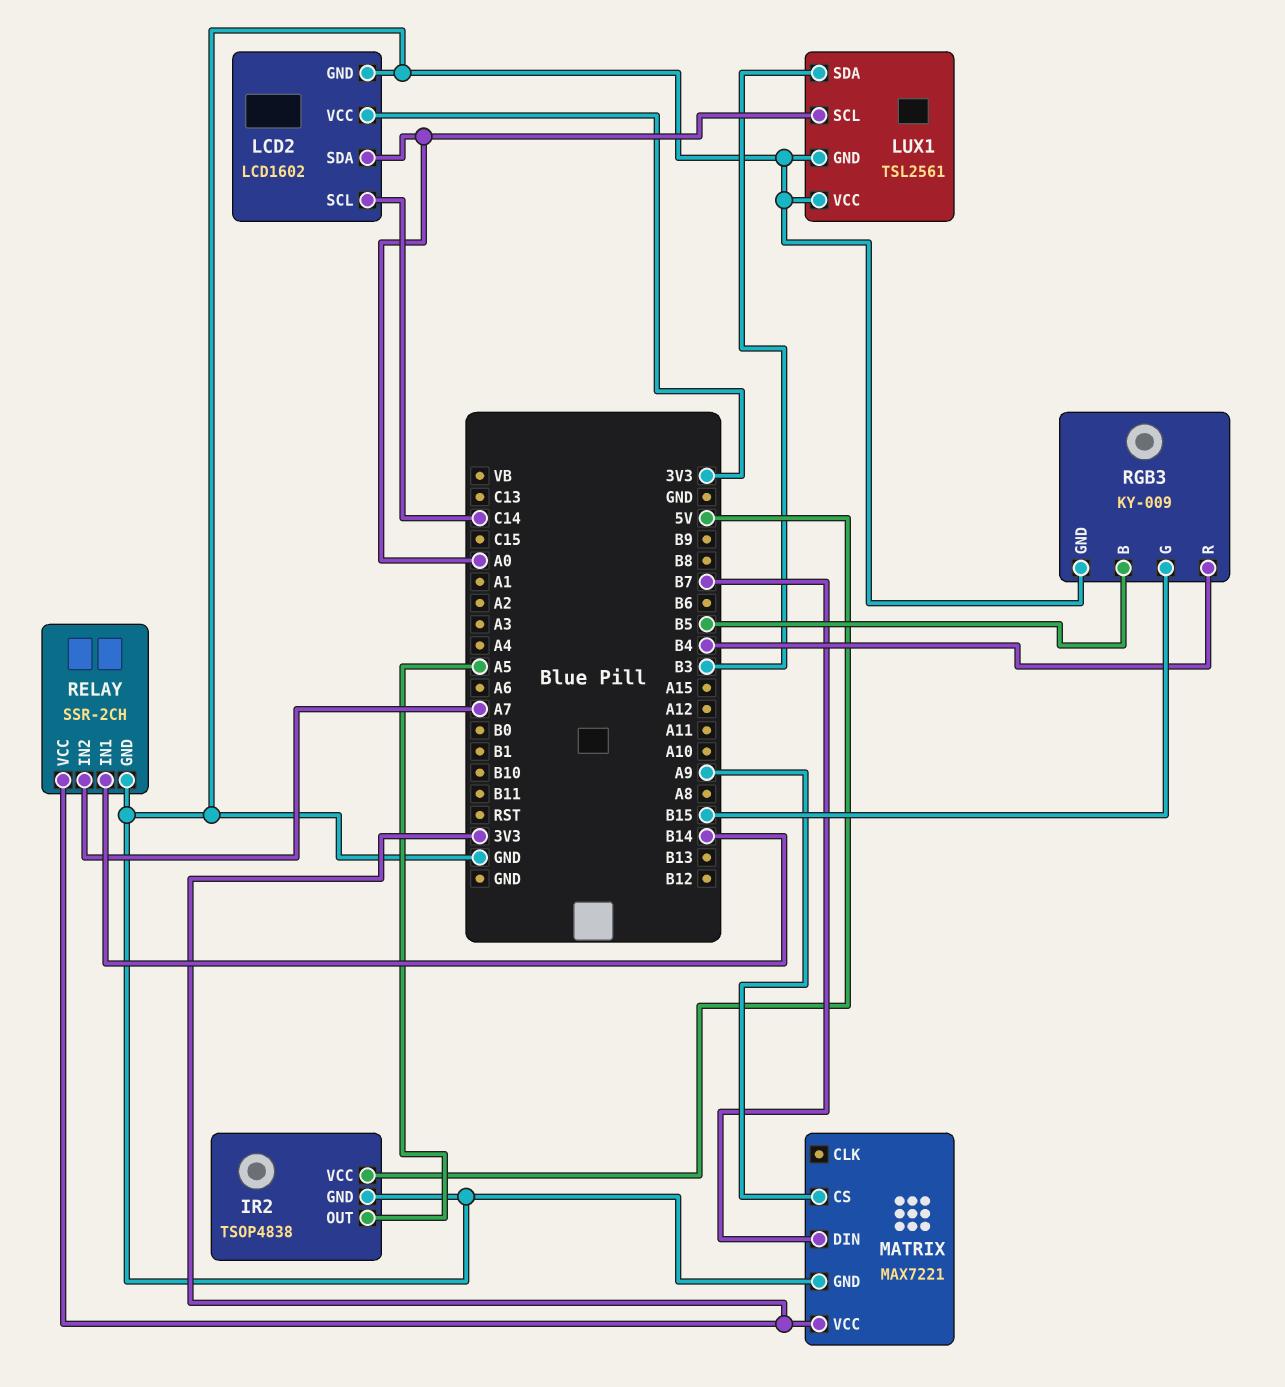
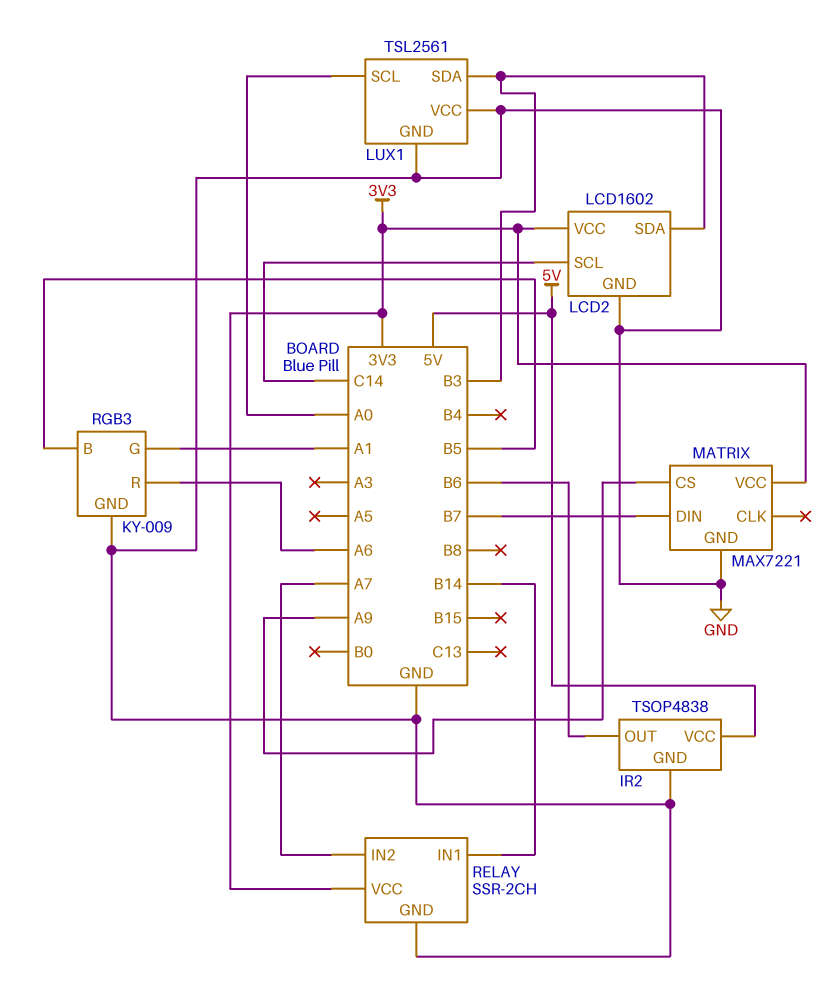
IR2 pin OUT: A5 -> B6
LCD2 pin SDA: A0 -> B3
RGB3 pin G: B15 -> A1
RGB3 pin R: B4 -> A6

